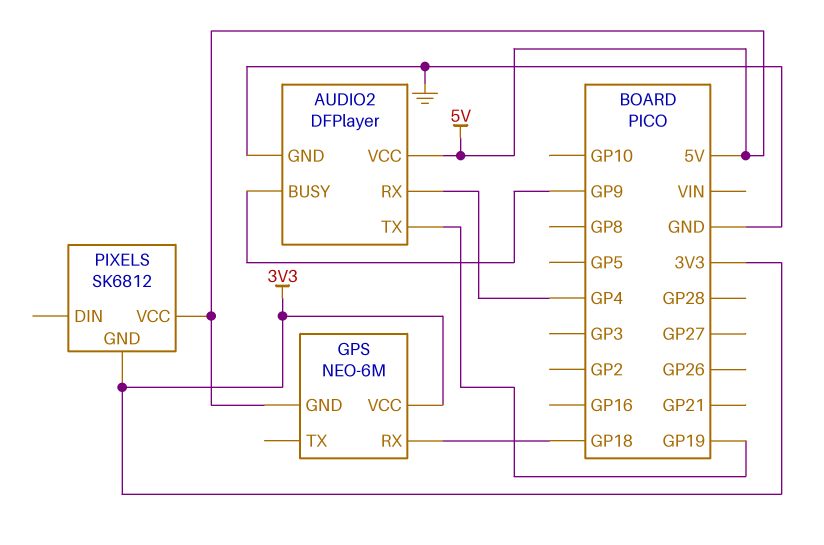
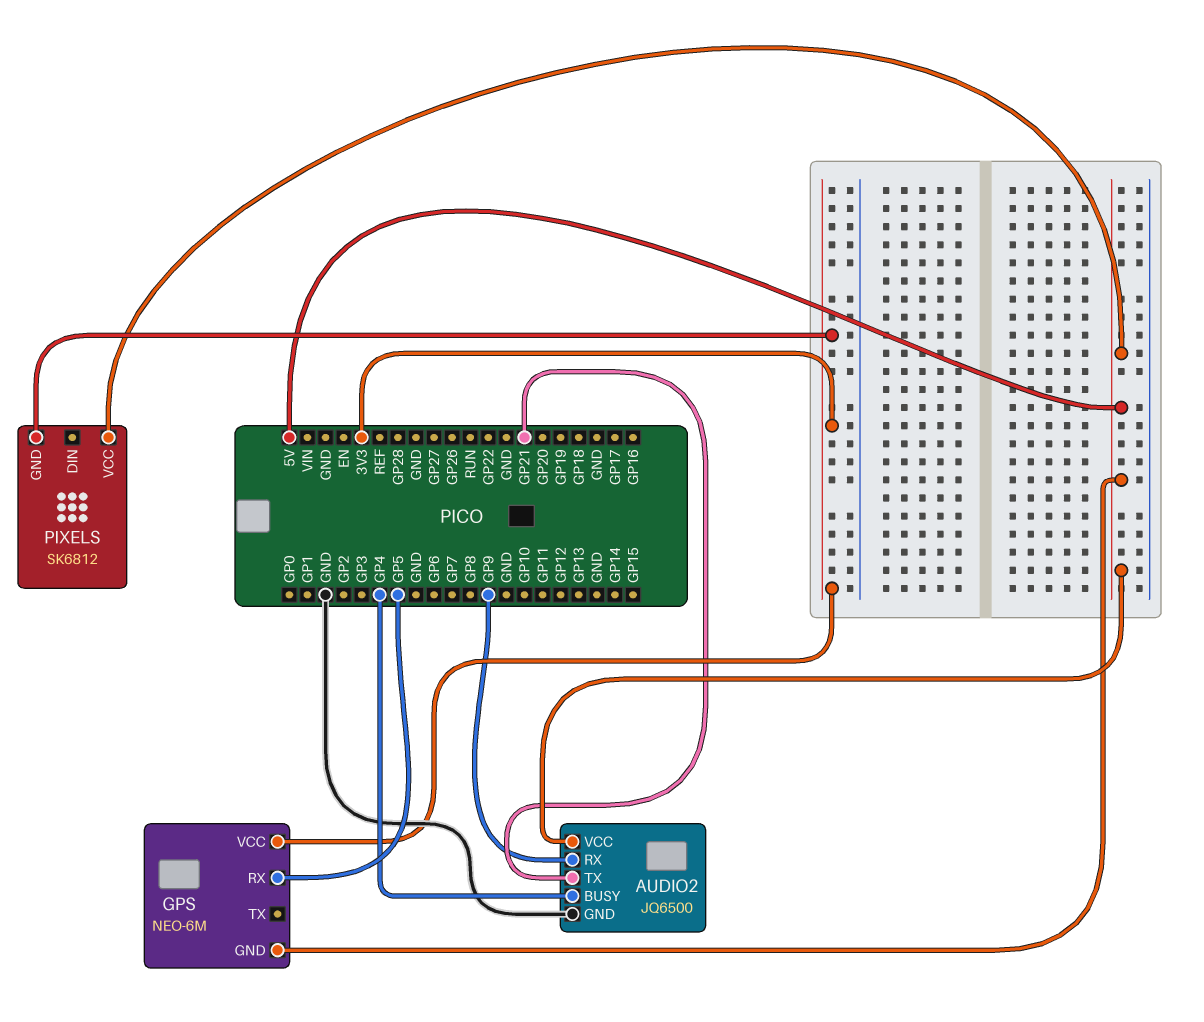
AUDIO2: DFPlayer -> JQ6500
AUDIO2 pin BUSY: GP9 -> GP4
AUDIO2 pin RX: GP4 -> GP9
AUDIO2 pin TX: GP19 -> GP21
GPS pin RX: GP18 -> GP5

